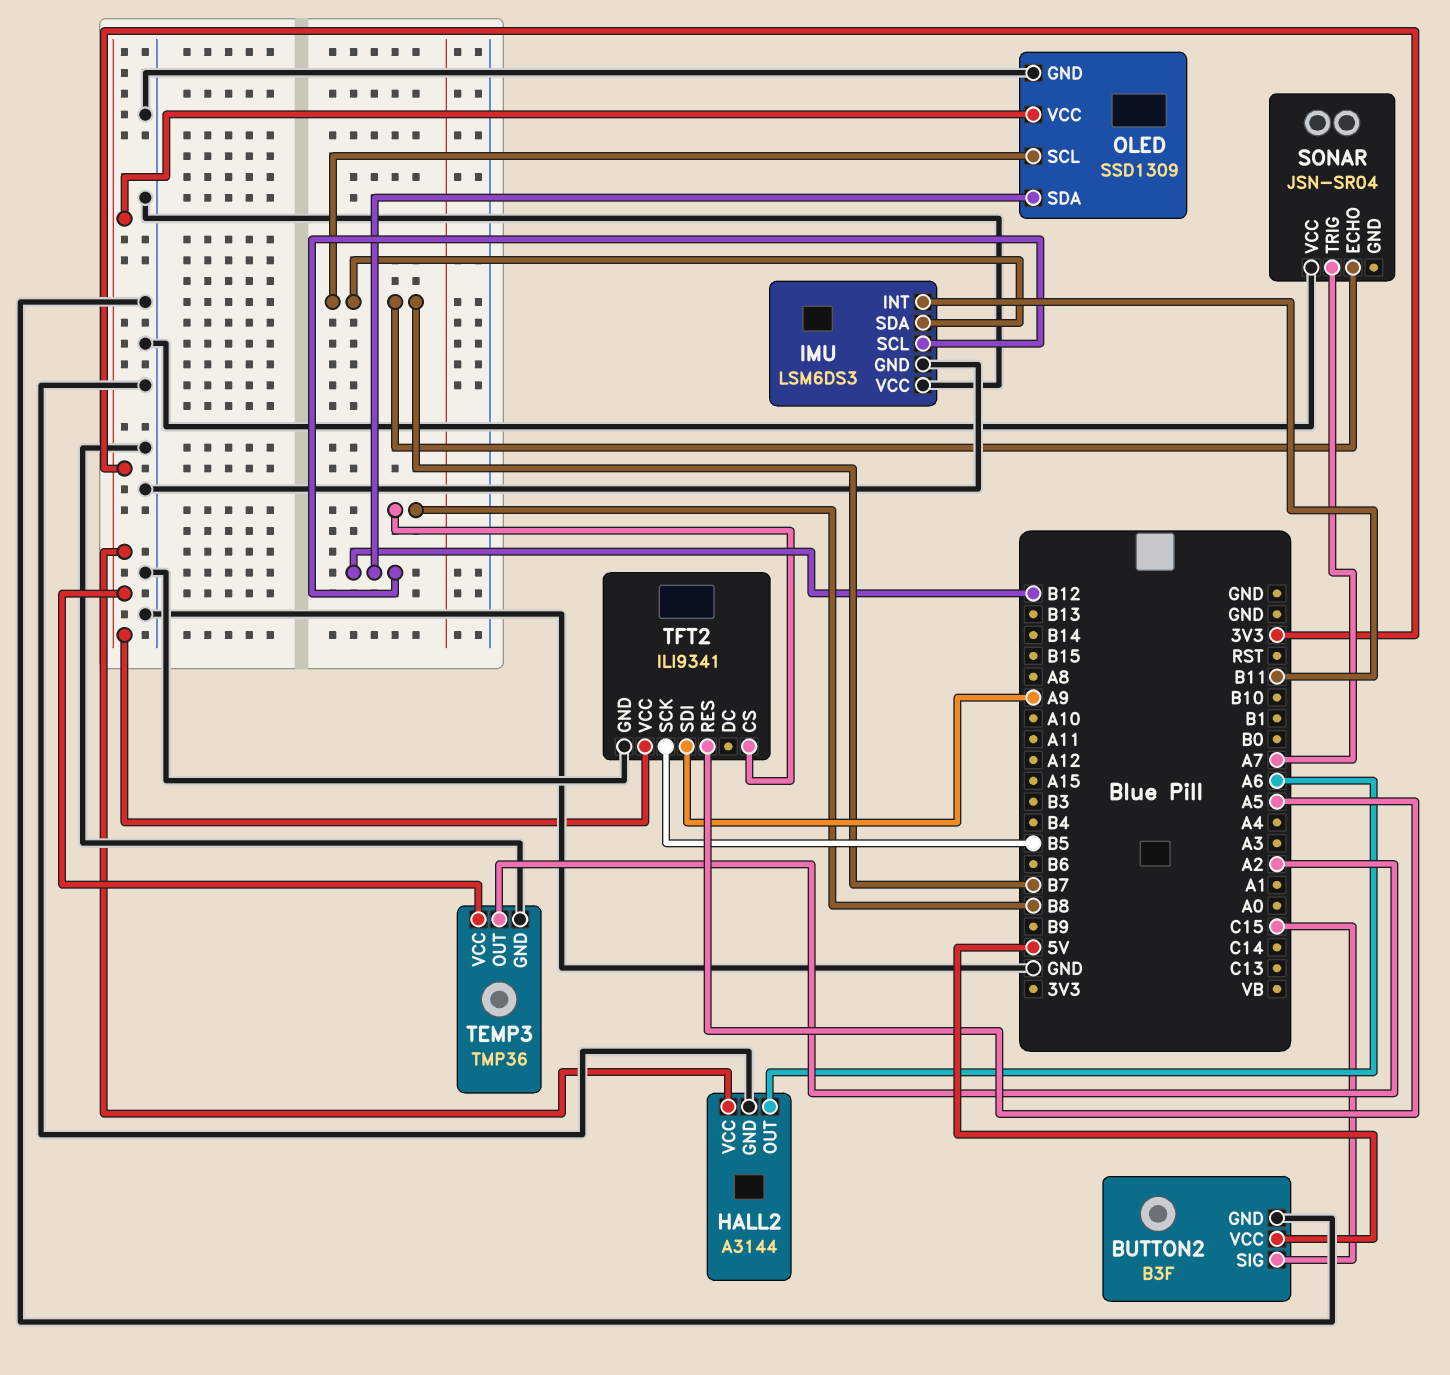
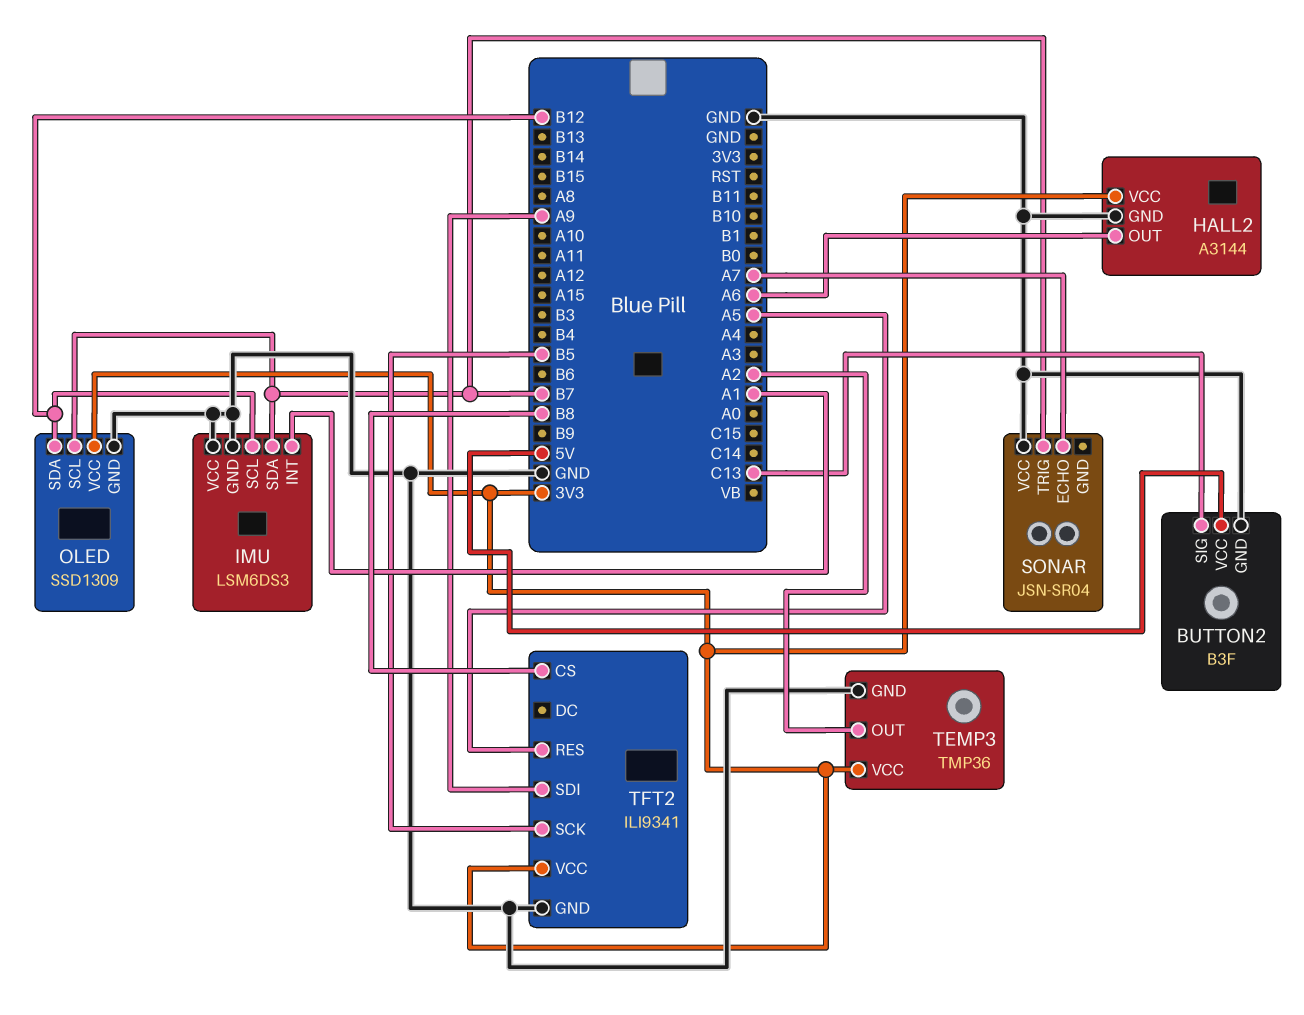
BUTTON2 pin SIG: C15 -> C13
IMU pin INT: B11 -> A1
SONAR pin ECHO: B7 -> A7
SONAR pin TRIG: A7 -> B7

